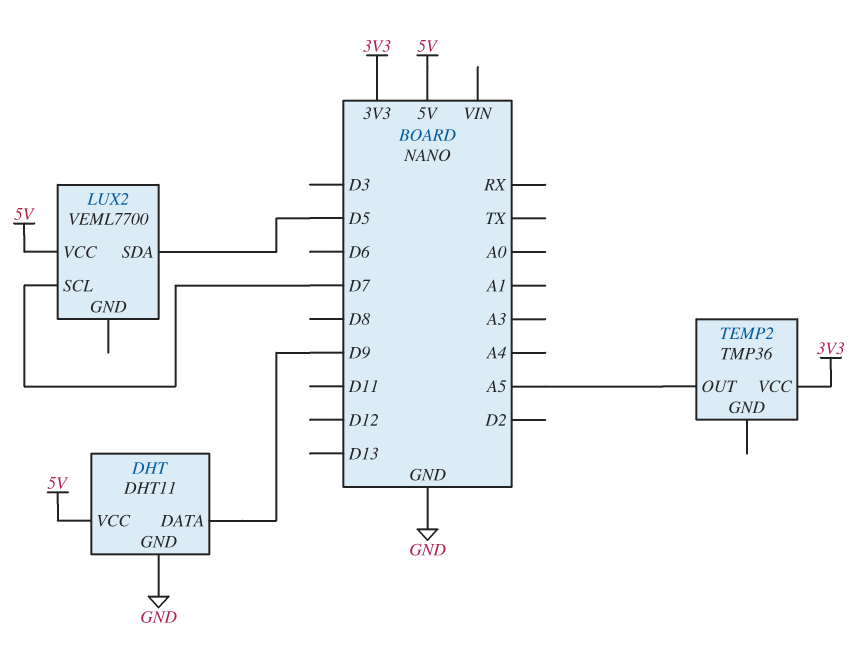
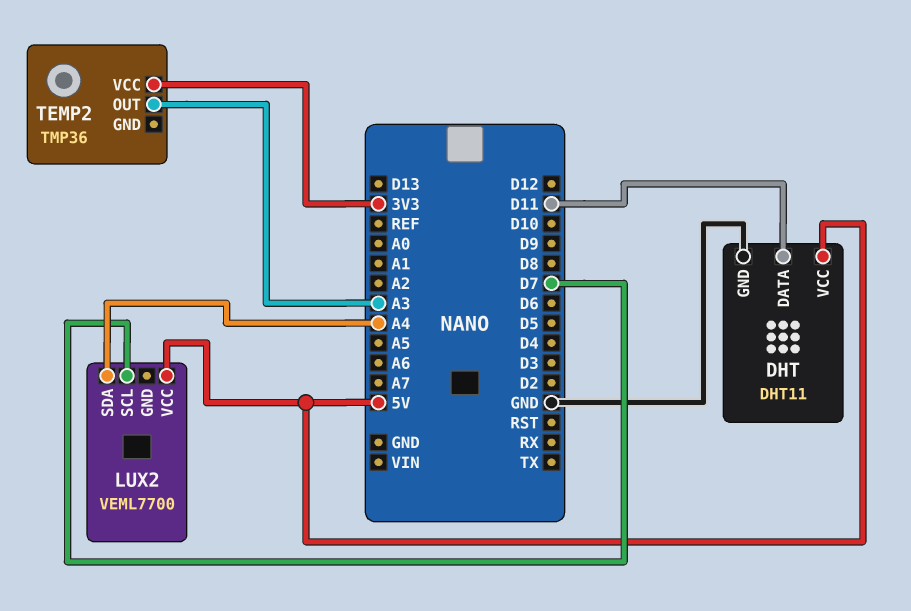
DHT pin DATA: D9 -> D11
LUX2 pin SDA: D5 -> A4
TEMP2 pin OUT: A5 -> A3

